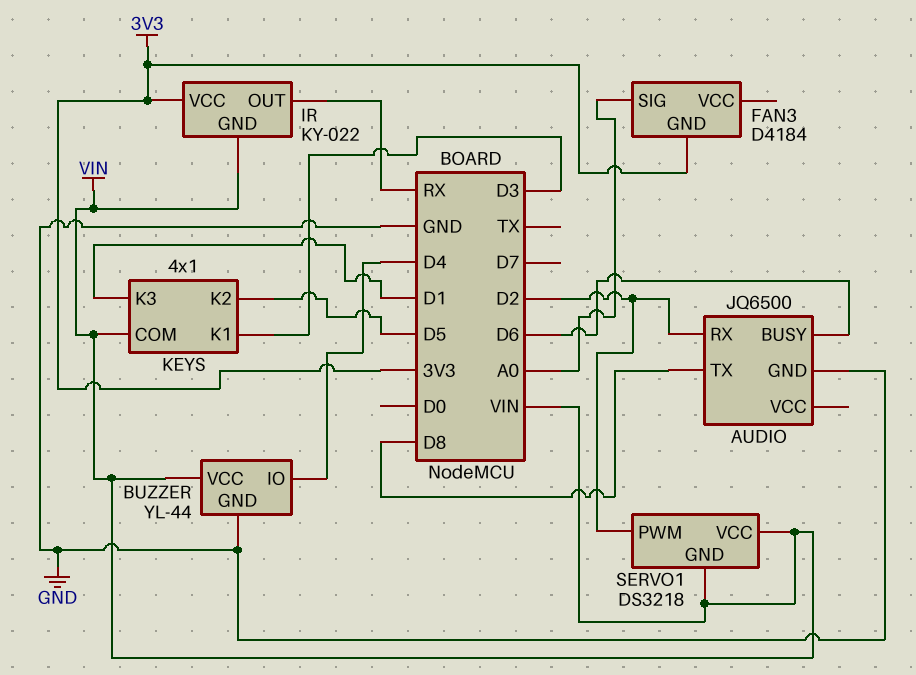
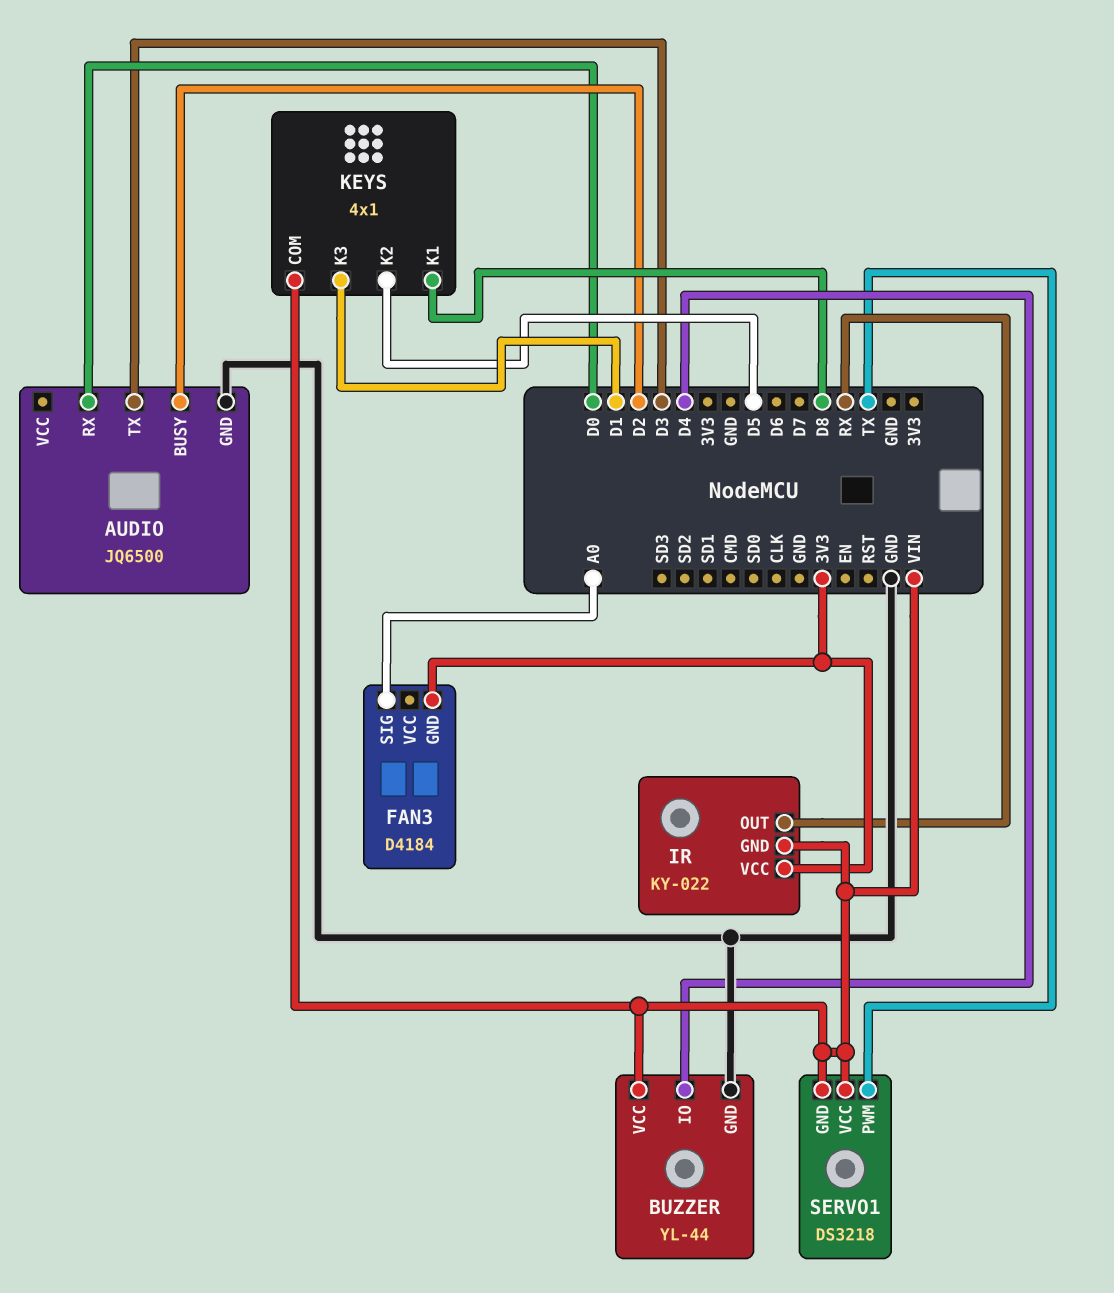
AUDIO pin BUSY: D6 -> D2
AUDIO pin RX: D2 -> D0
AUDIO pin TX: D8 -> D3
KEYS pin K1: D3 -> D8
SERVO1 pin PWM: D2 -> TX

